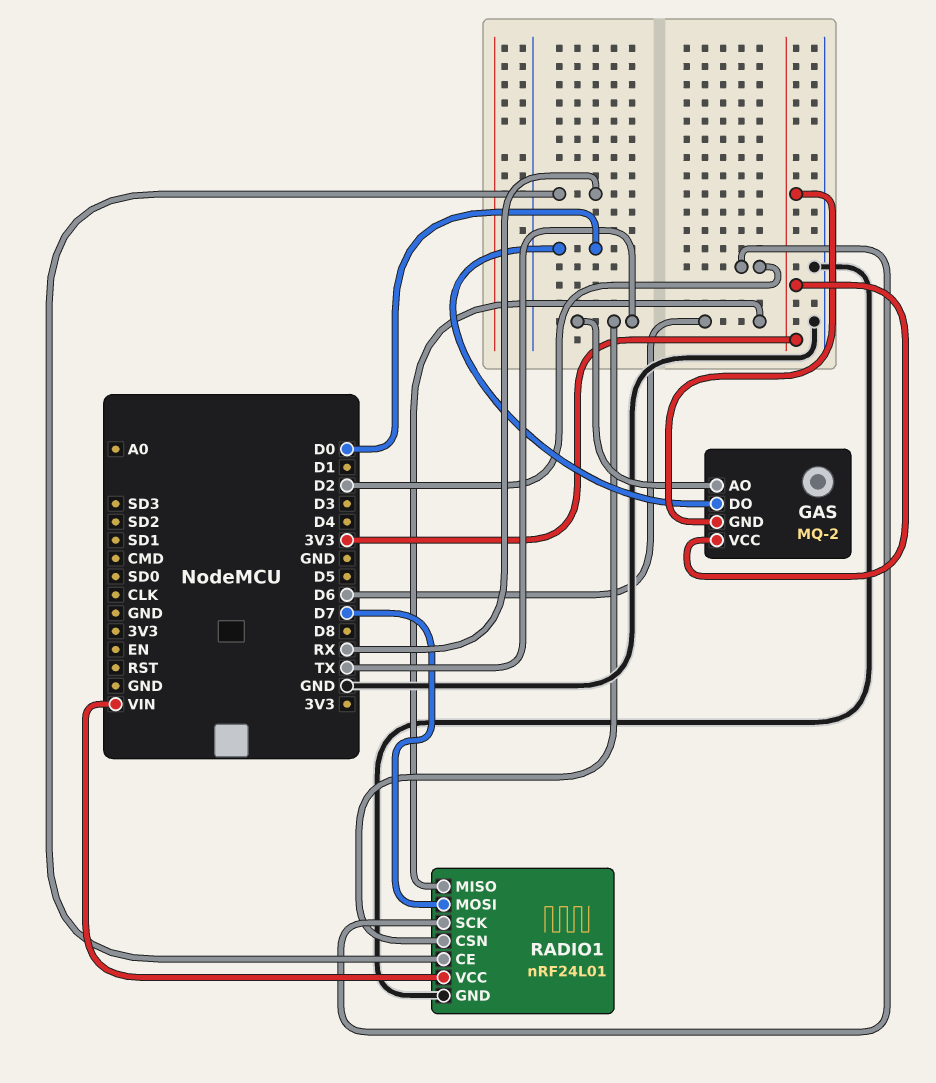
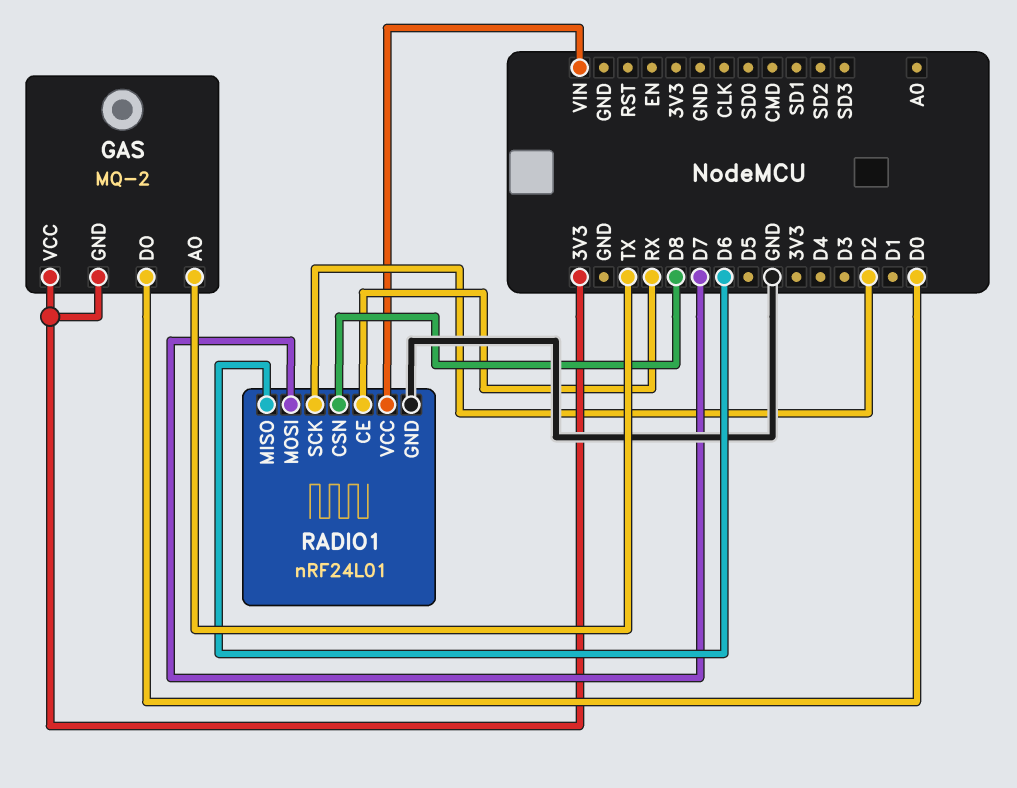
RADIO1 pin CSN: TX -> D8

